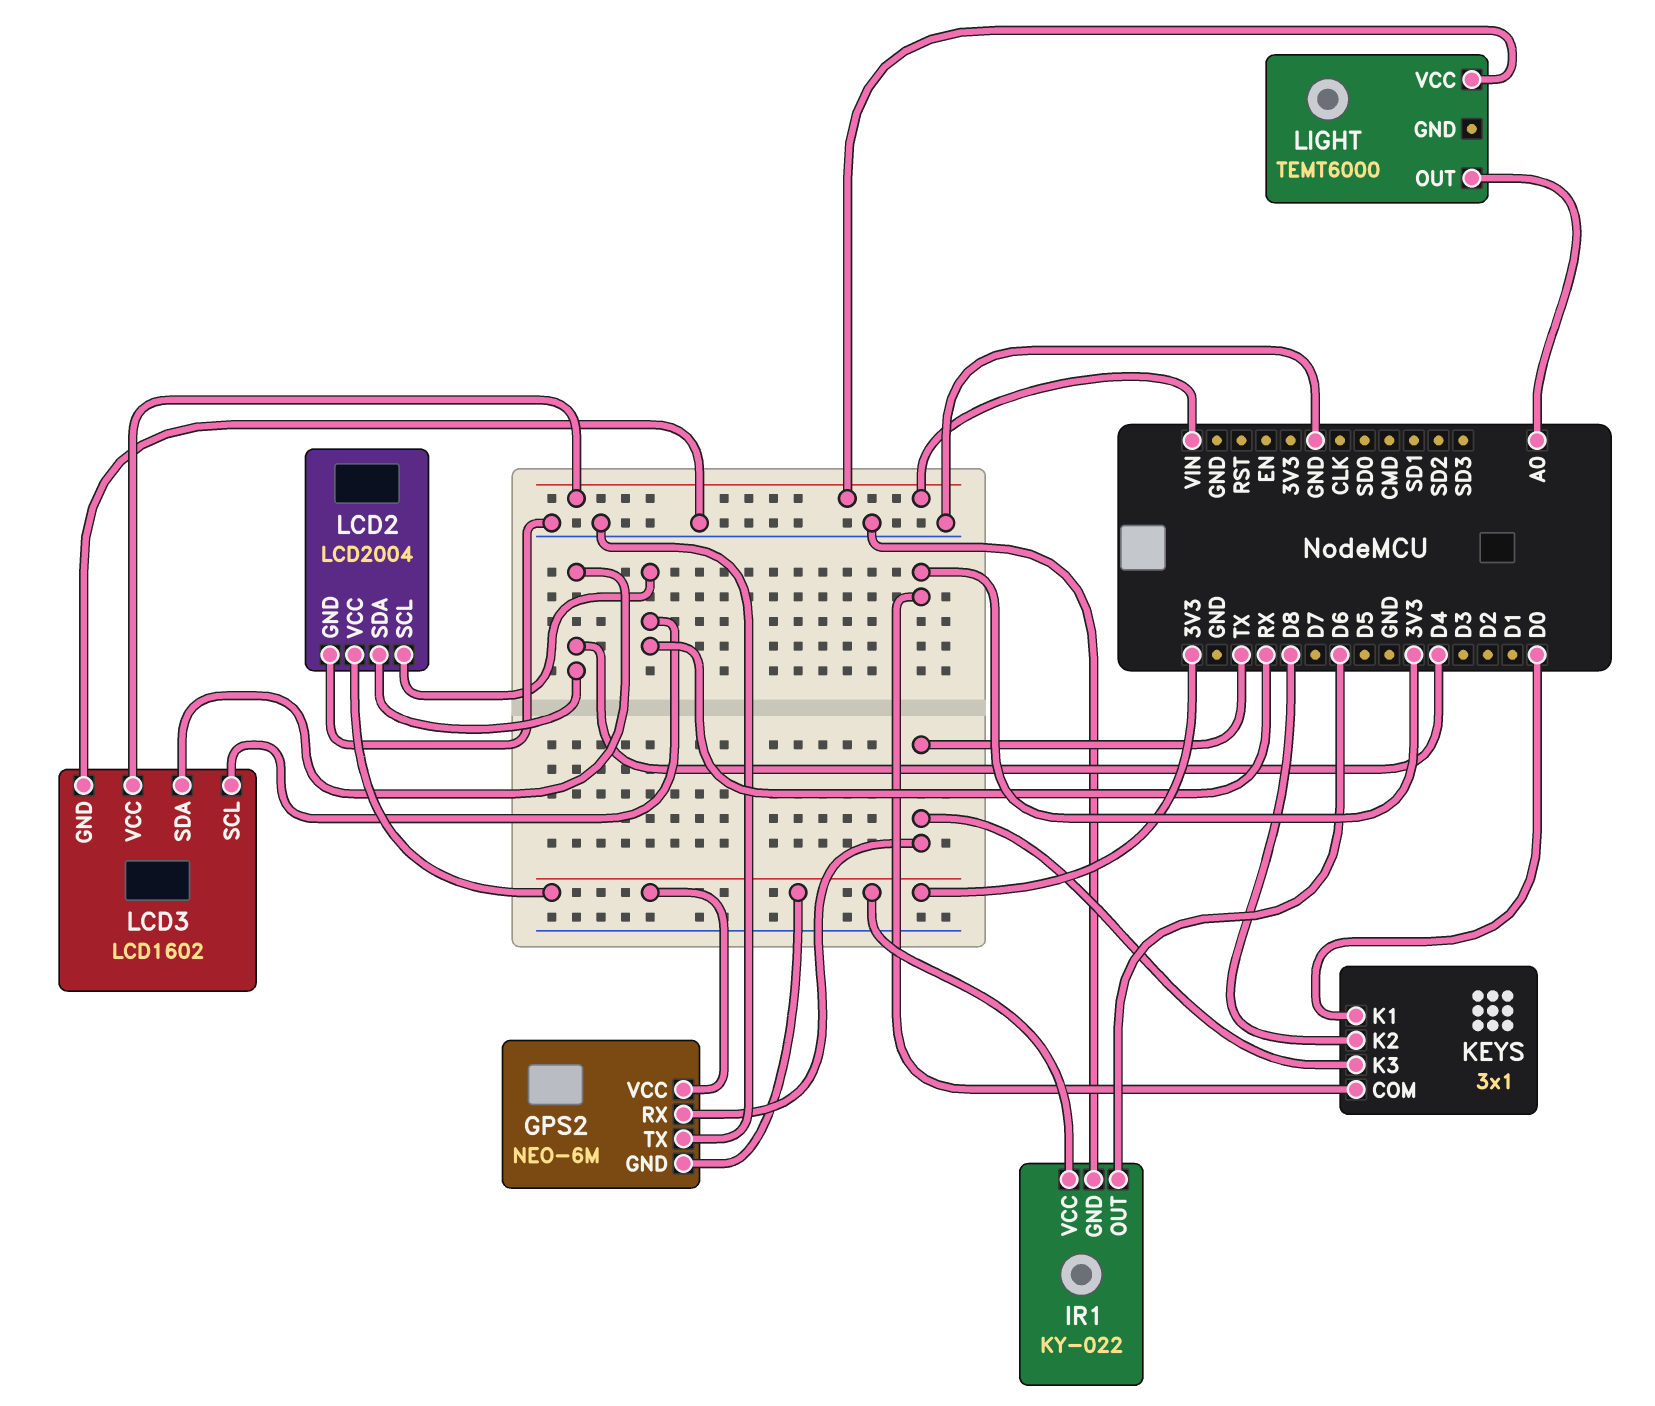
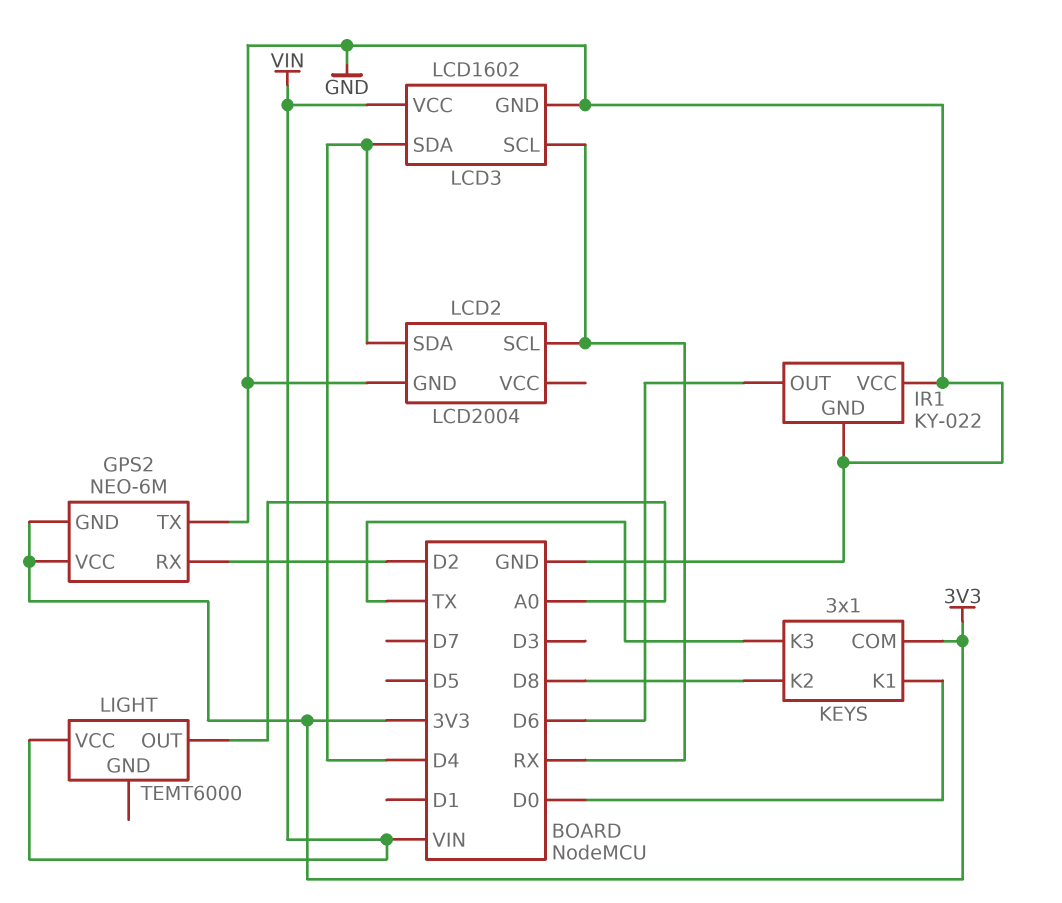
GPS2 pin RX: TX -> D2
IR1 pin VCC: 3V3 -> GND
LCD2 pin VCC: 3V3 -> none

